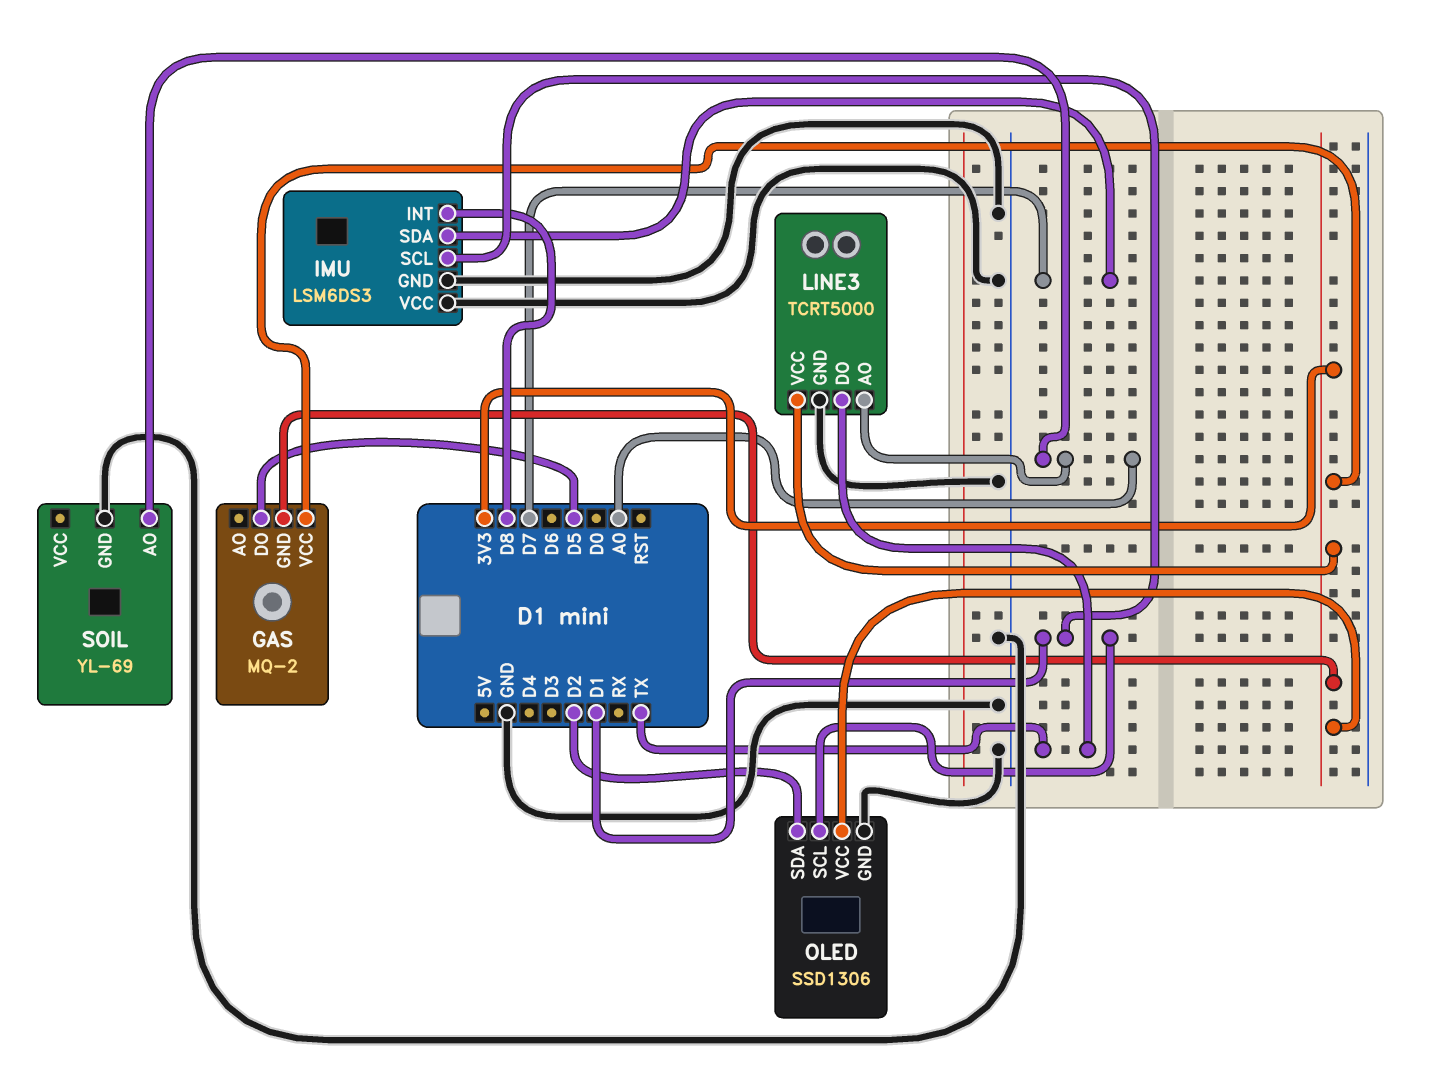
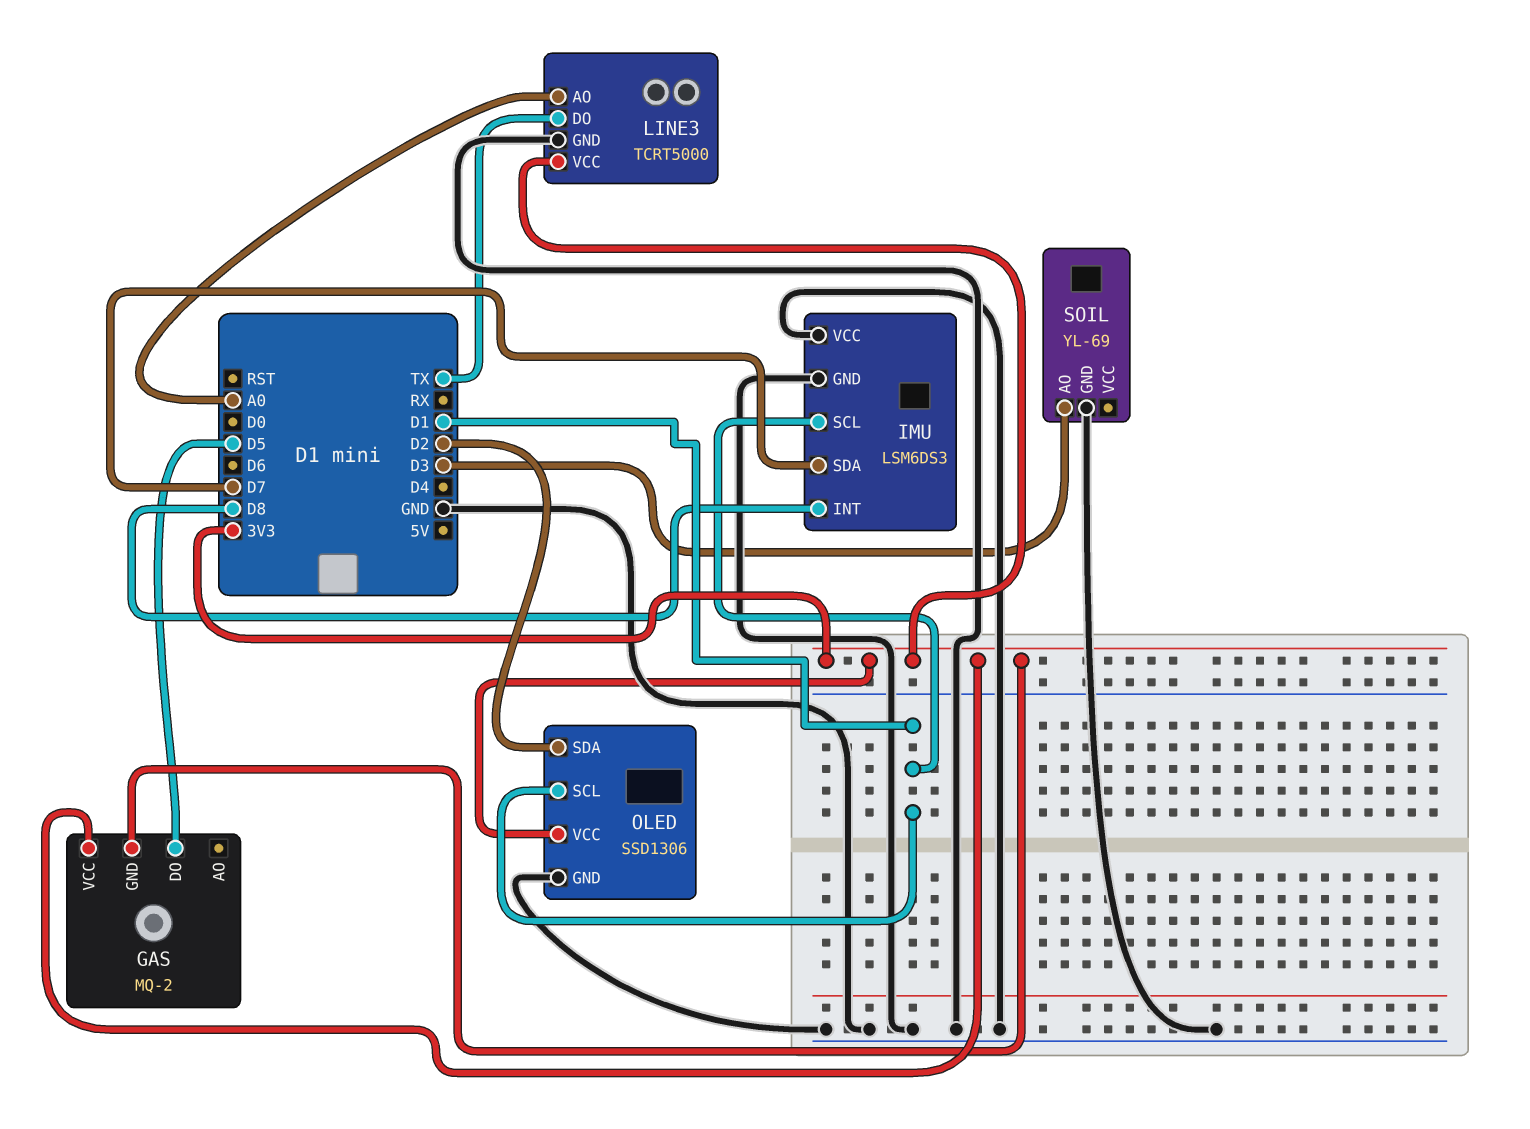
SOIL pin AO: A0 -> D3

